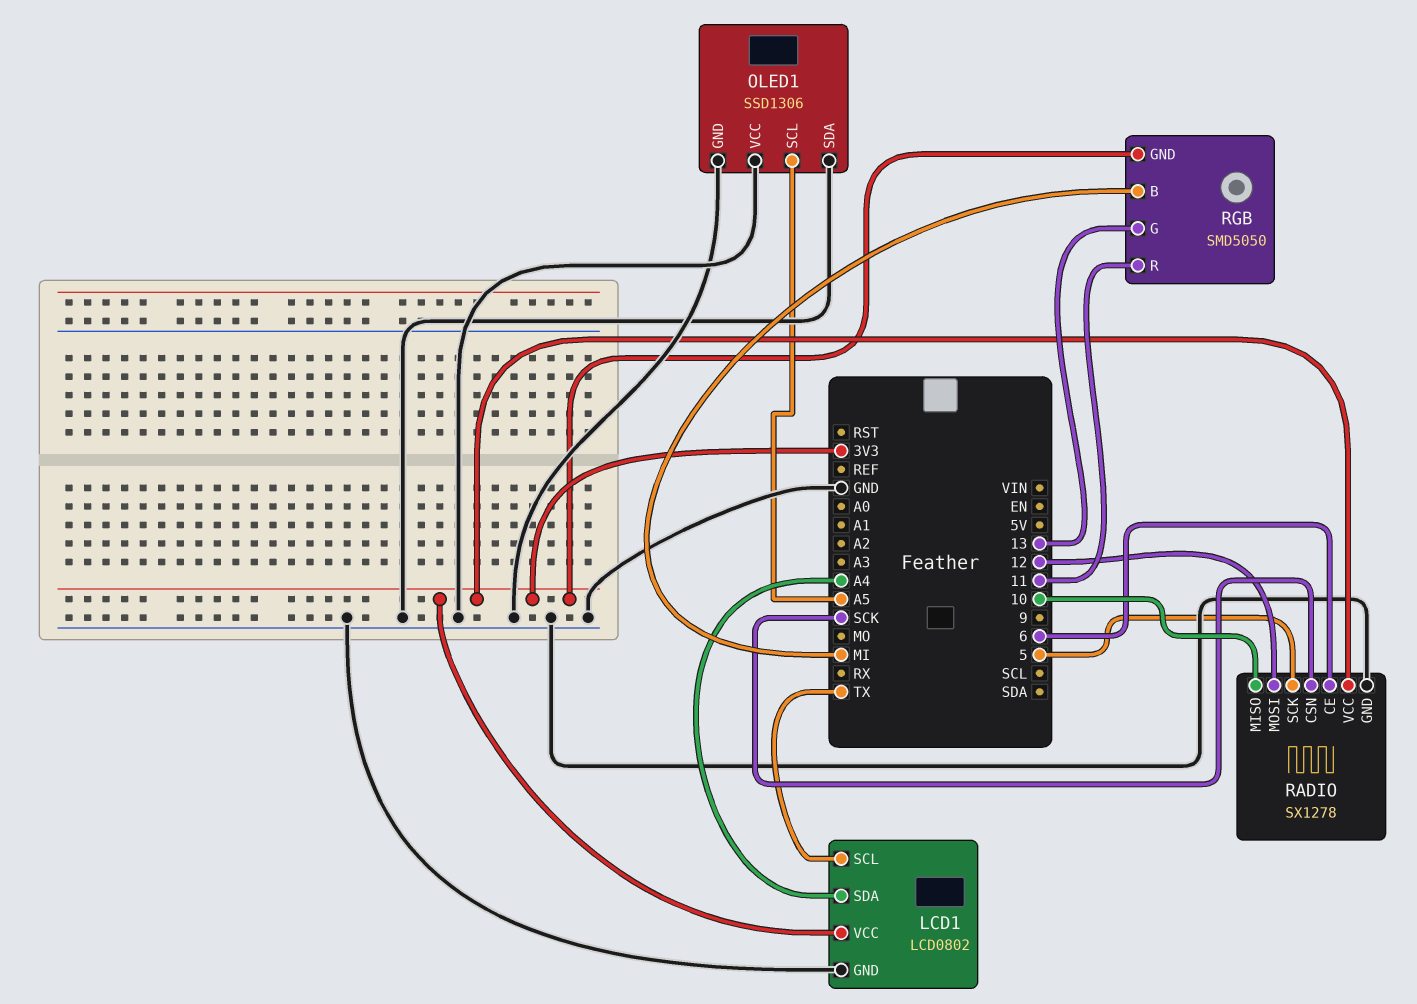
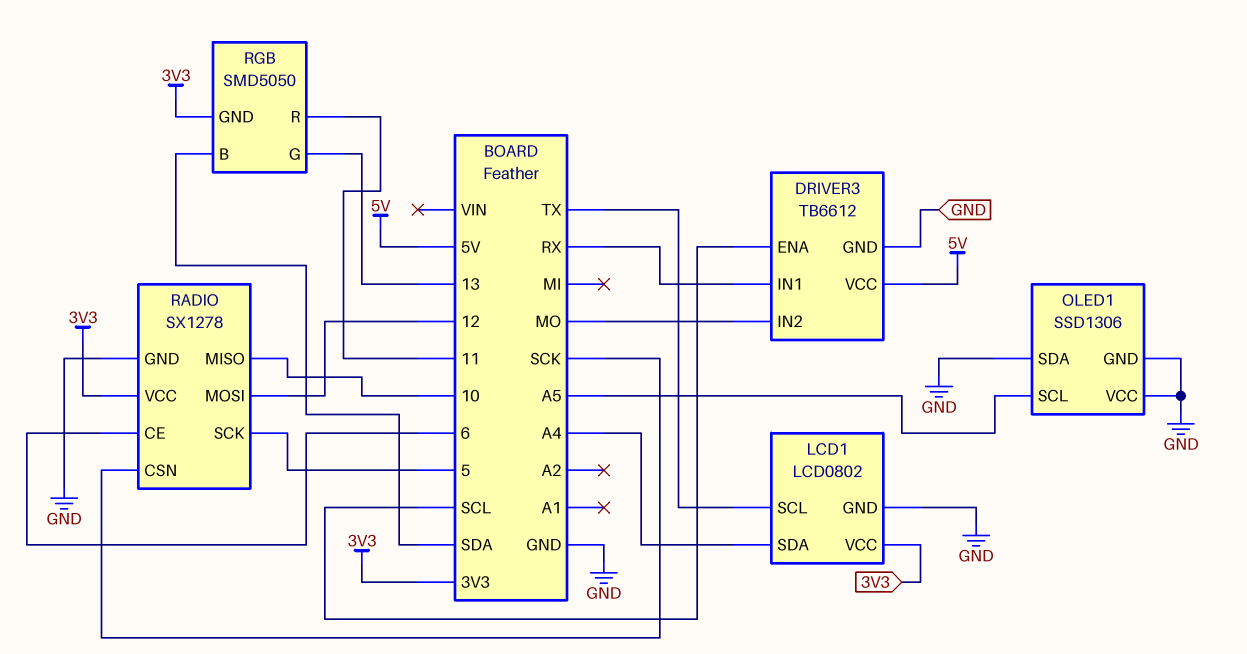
DRIVER3: none -> TB6612
DRIVER3 pin ENA: none -> SCL
DRIVER3 pin GND: none -> GND
DRIVER3 pin IN1: none -> RX
DRIVER3 pin IN2: none -> MO
DRIVER3 pin VCC: none -> 5V
RGB pin B: MI -> SDA

